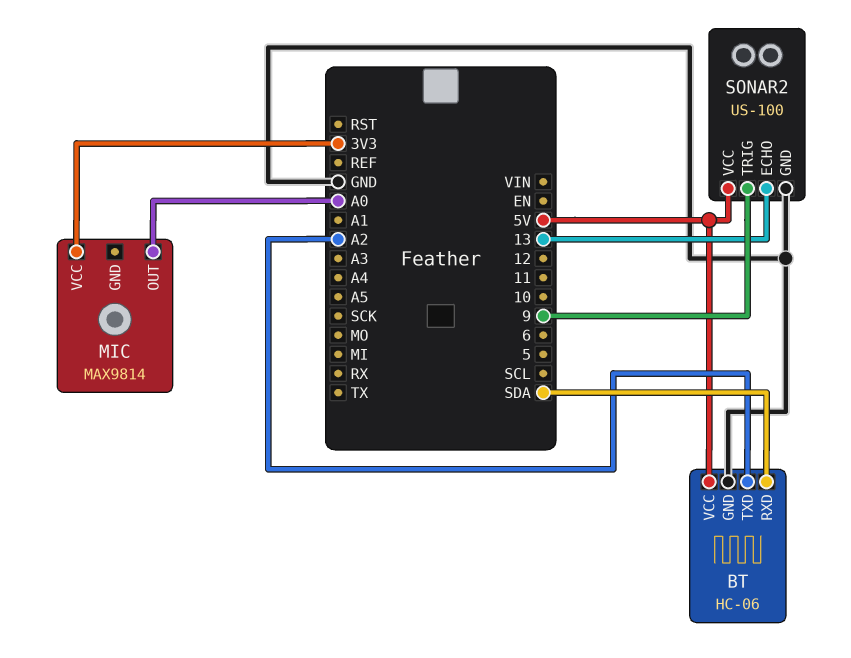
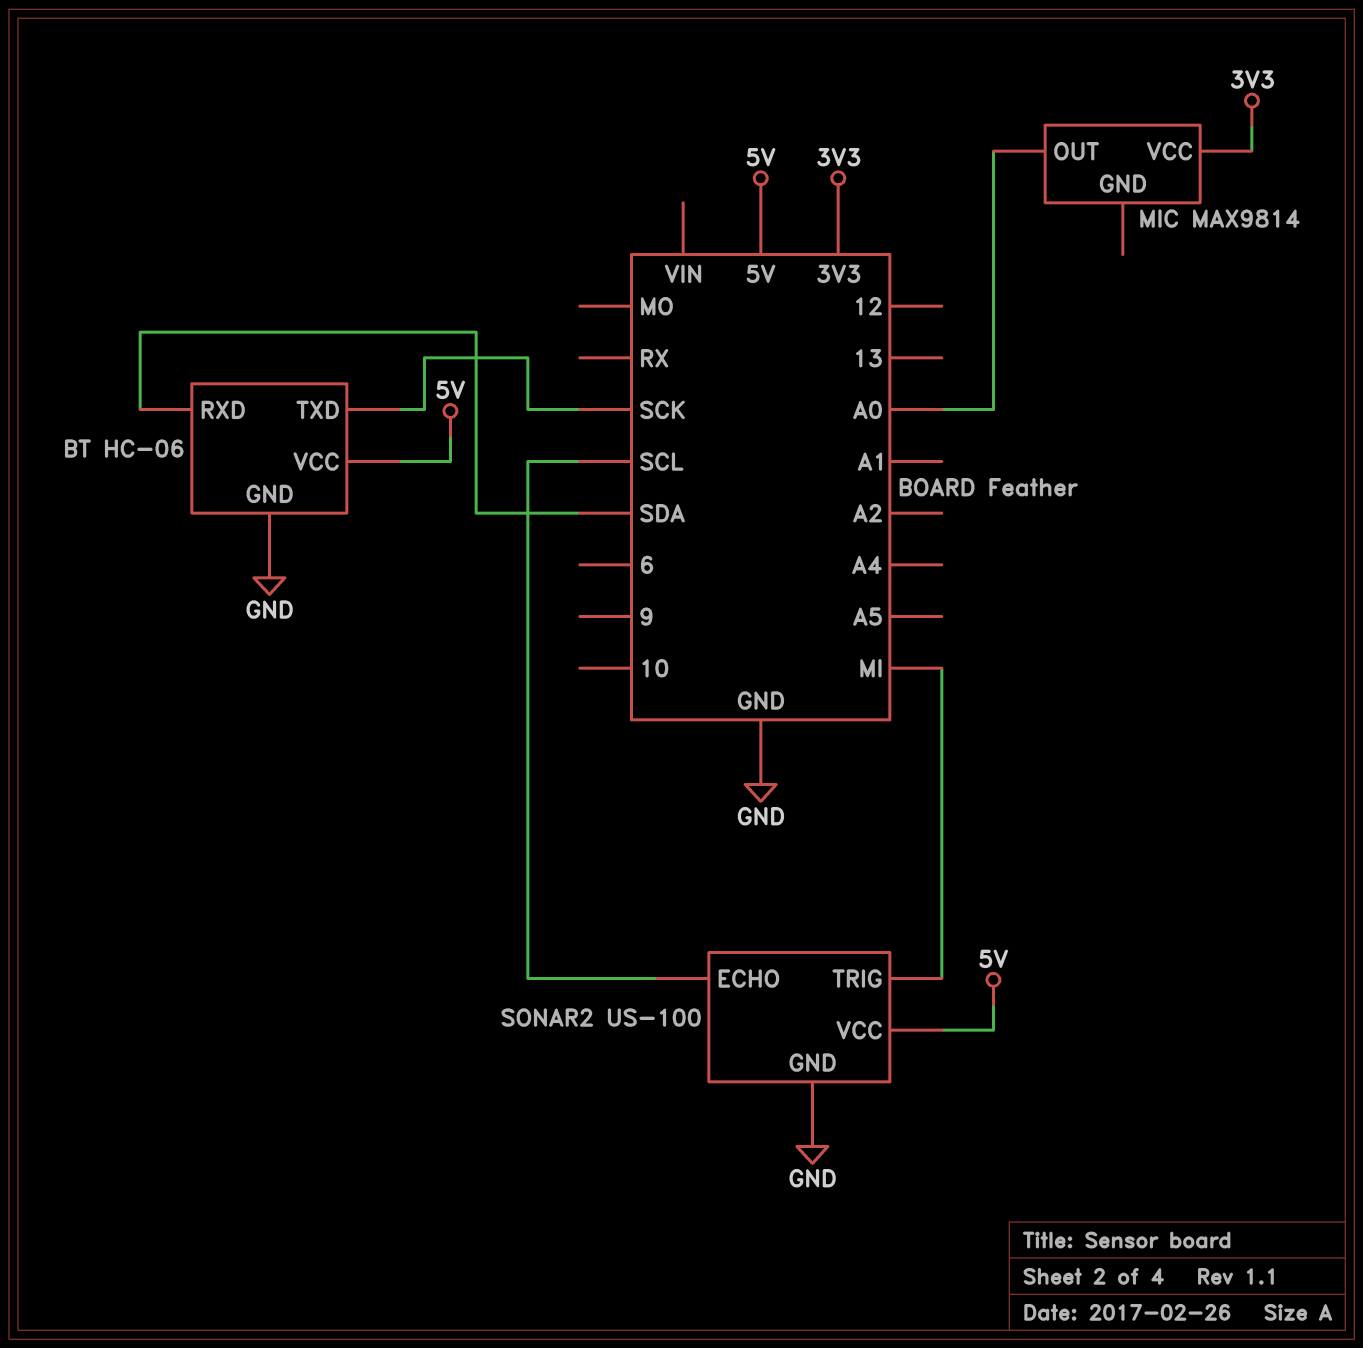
BT pin TXD: A2 -> SCK
SONAR2 pin ECHO: 13 -> SCL
SONAR2 pin TRIG: 9 -> MI

